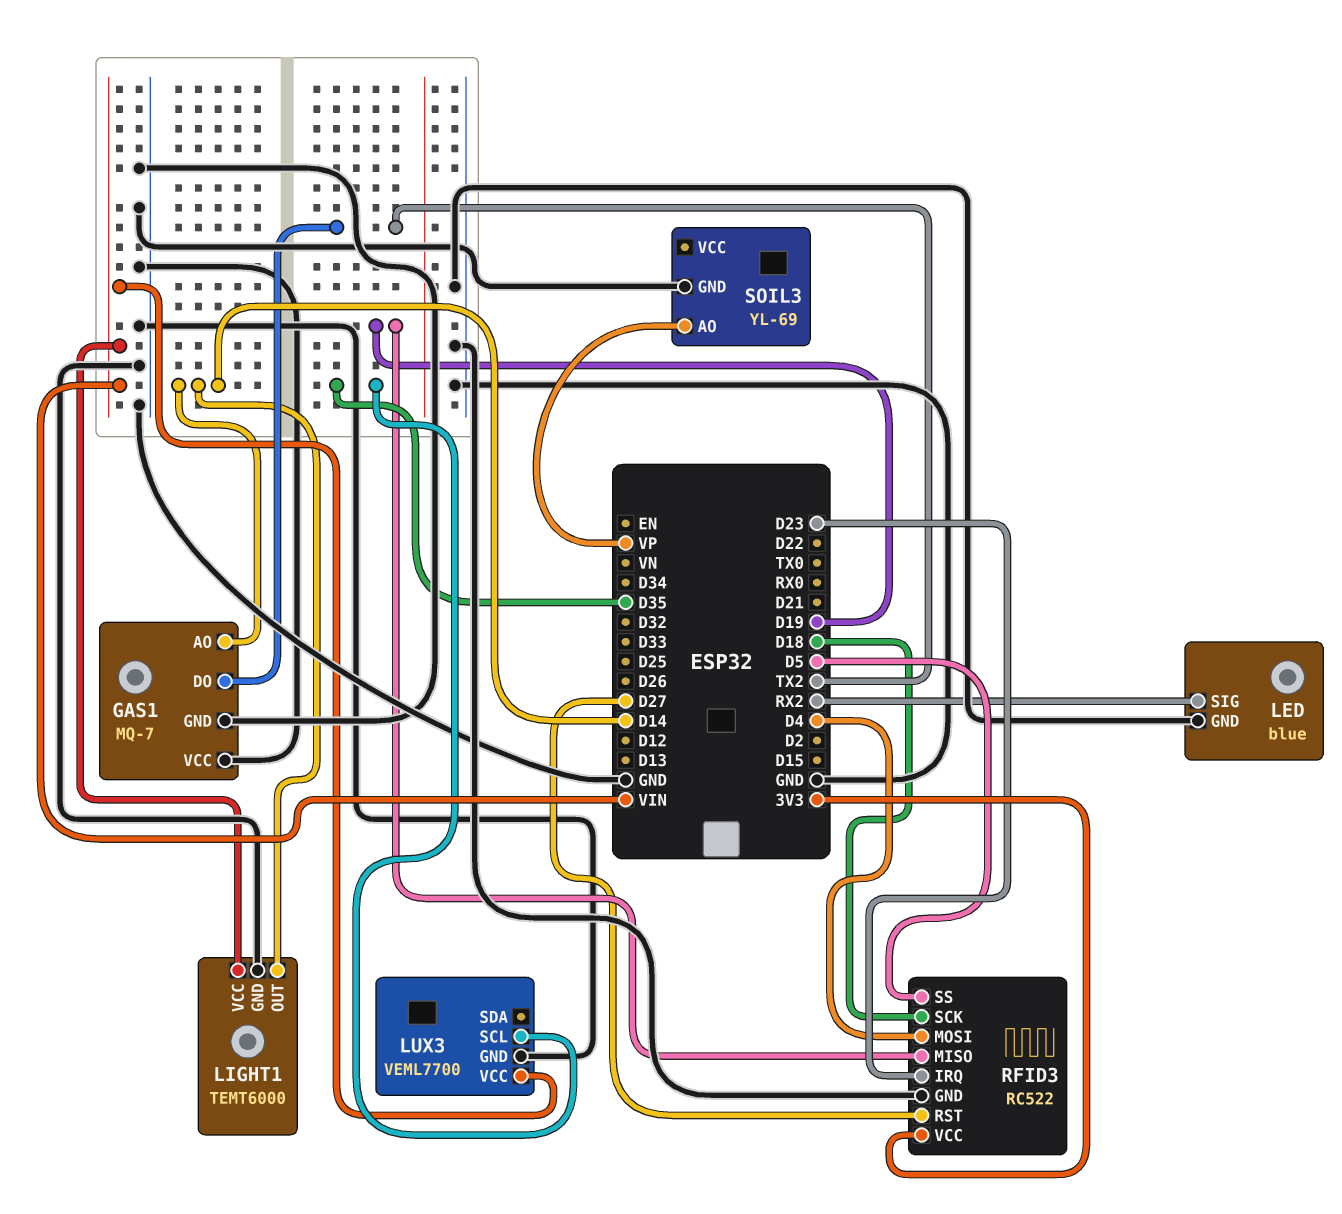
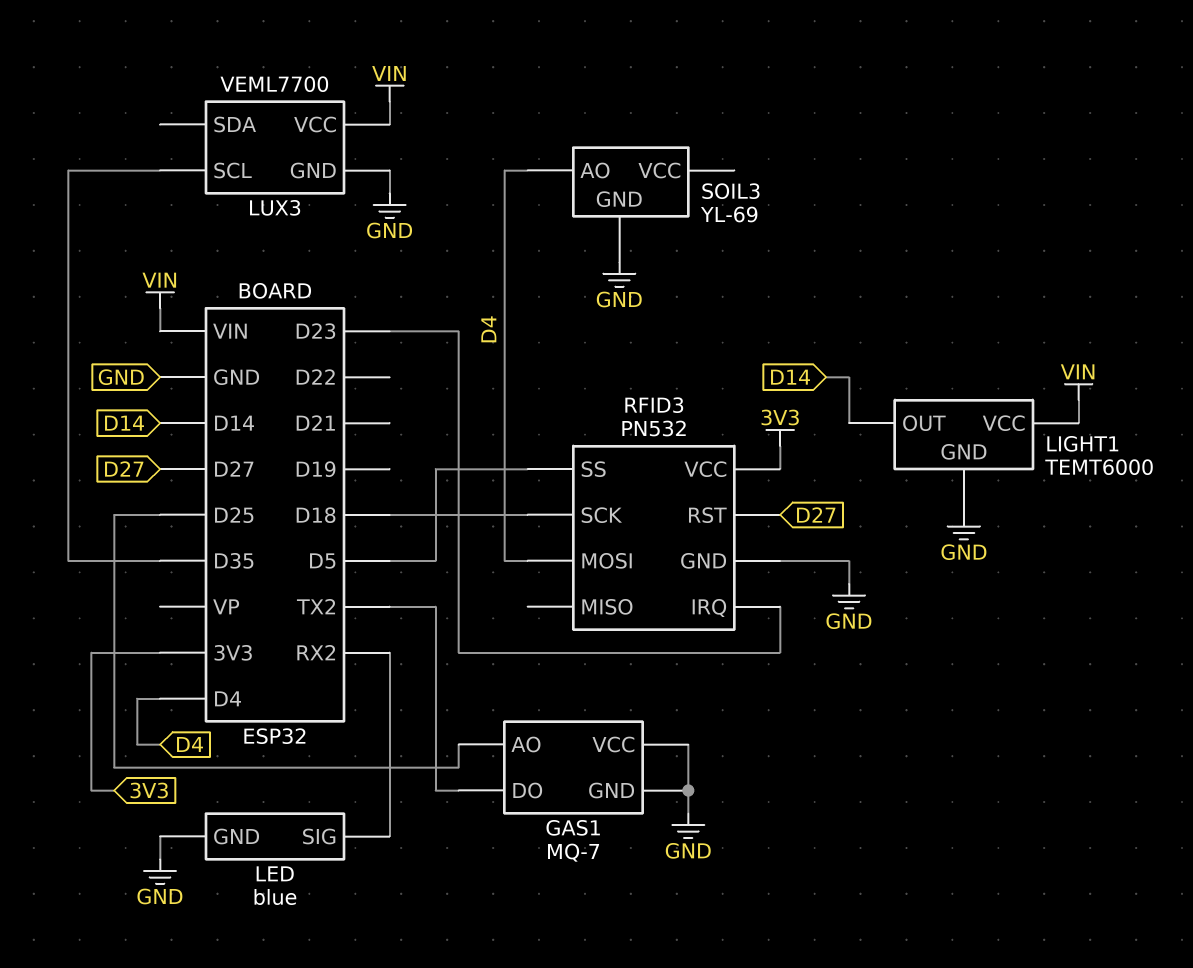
GAS1 pin AO: D14 -> D25
RFID3: RC522 -> PN532
RFID3 pin MISO: D19 -> none
SOIL3 pin AO: VP -> D4

